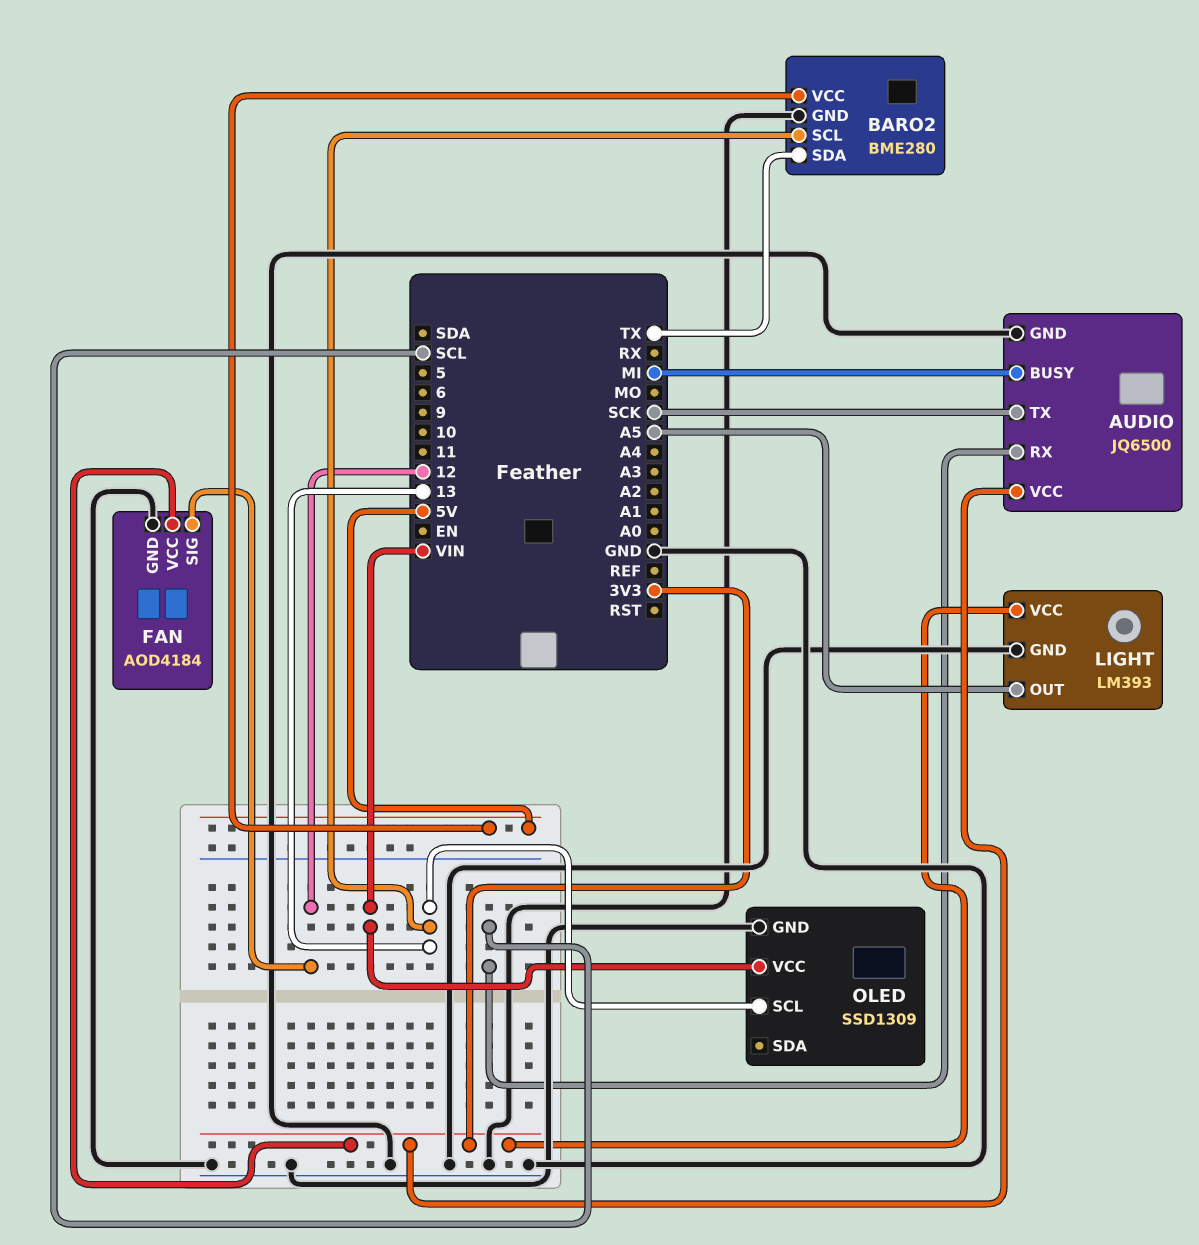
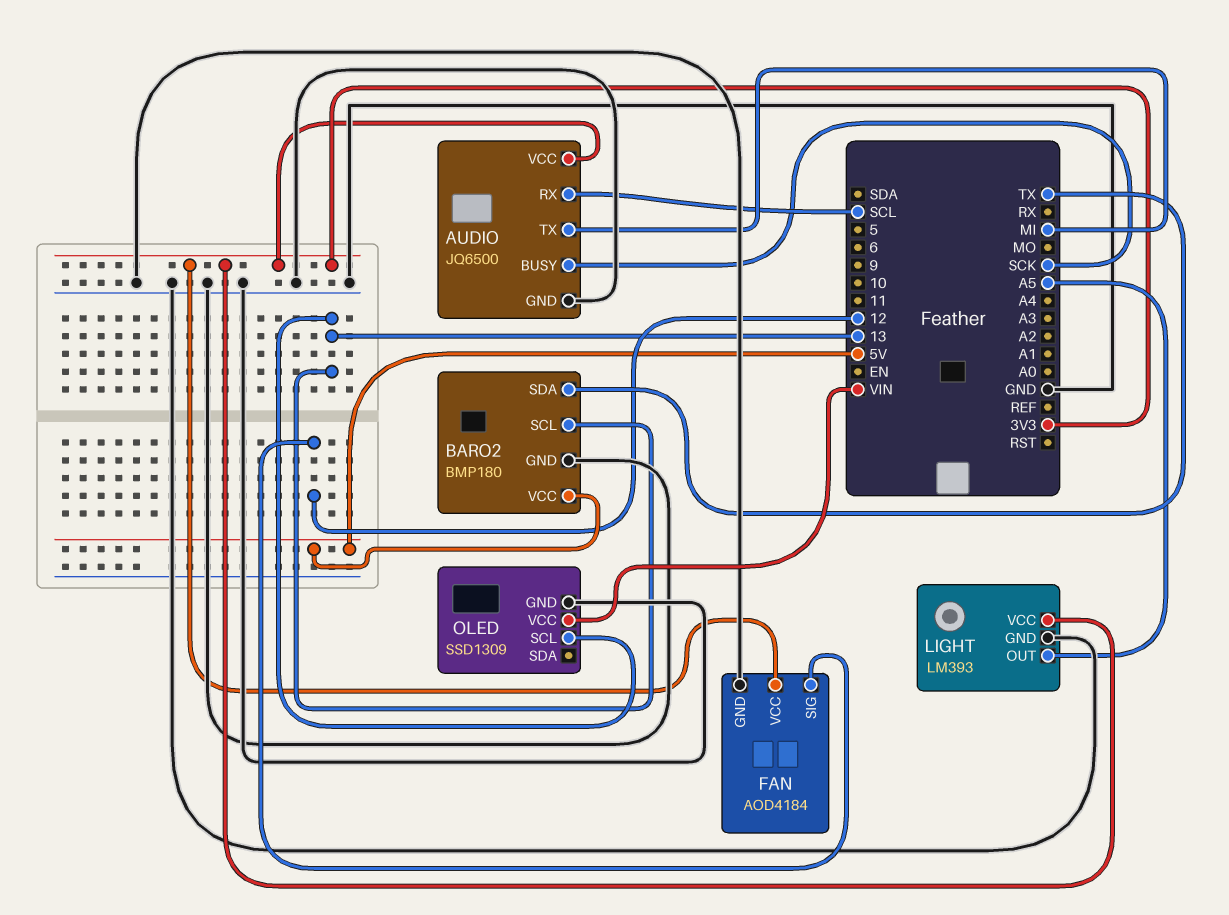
AUDIO pin BUSY: MI -> SCK
AUDIO pin TX: SCK -> MI
BARO2: BME280 -> BMP180

